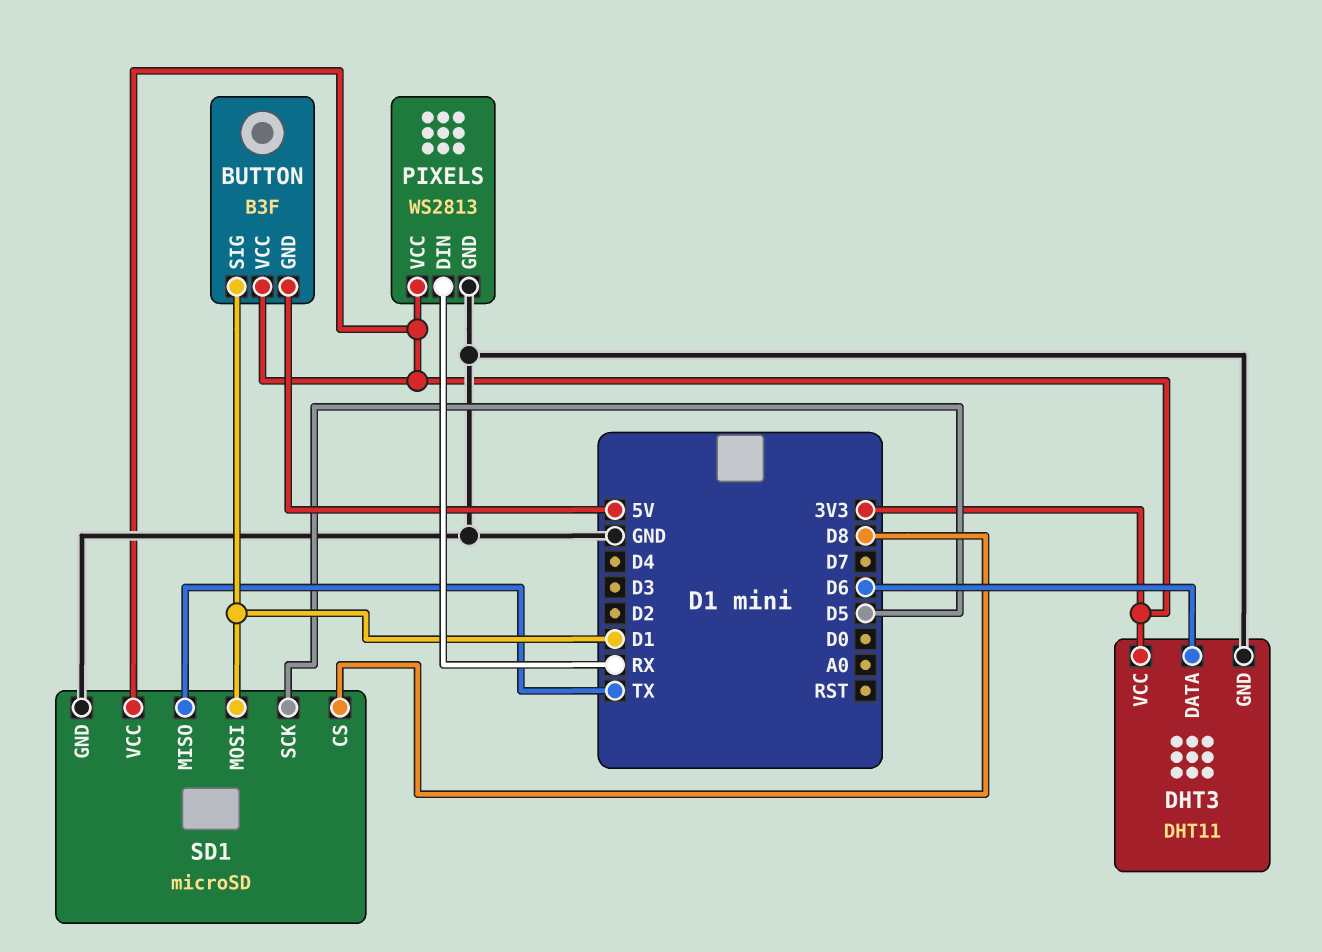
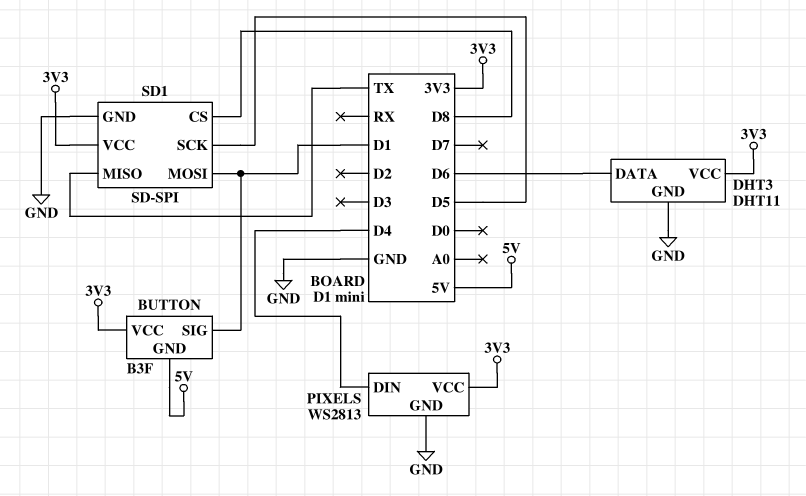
PIXELS pin DIN: RX -> D4
SD1: microSD -> SD-SPI

